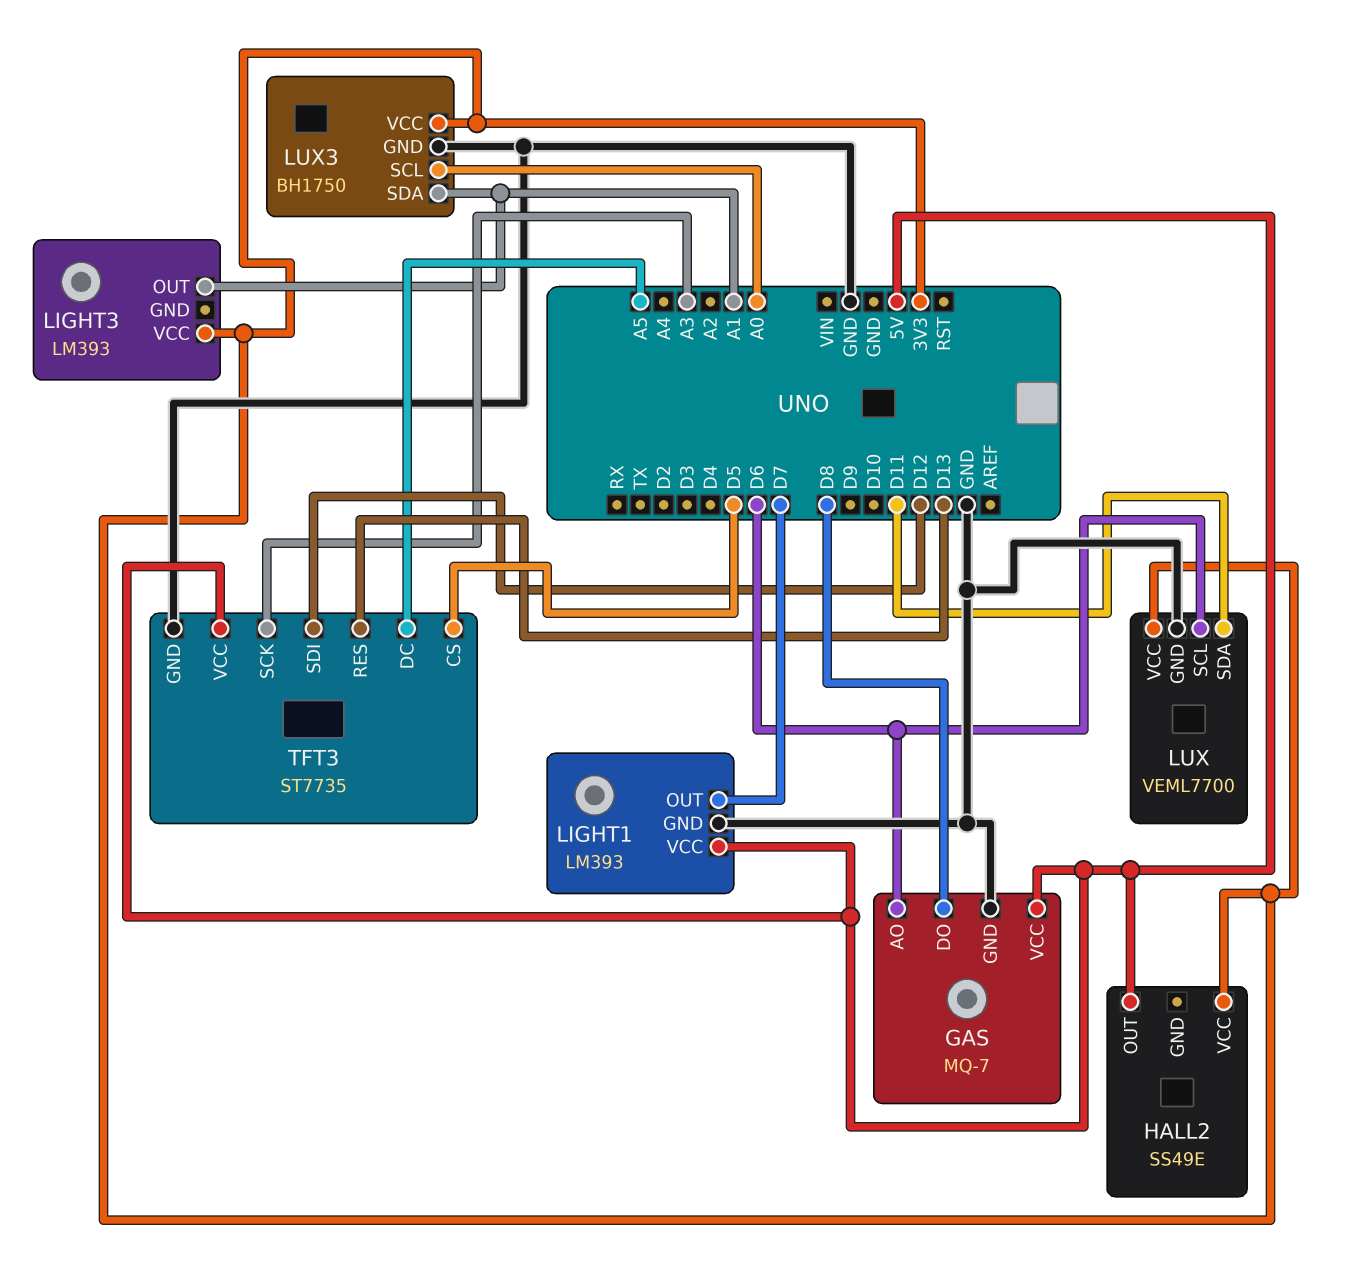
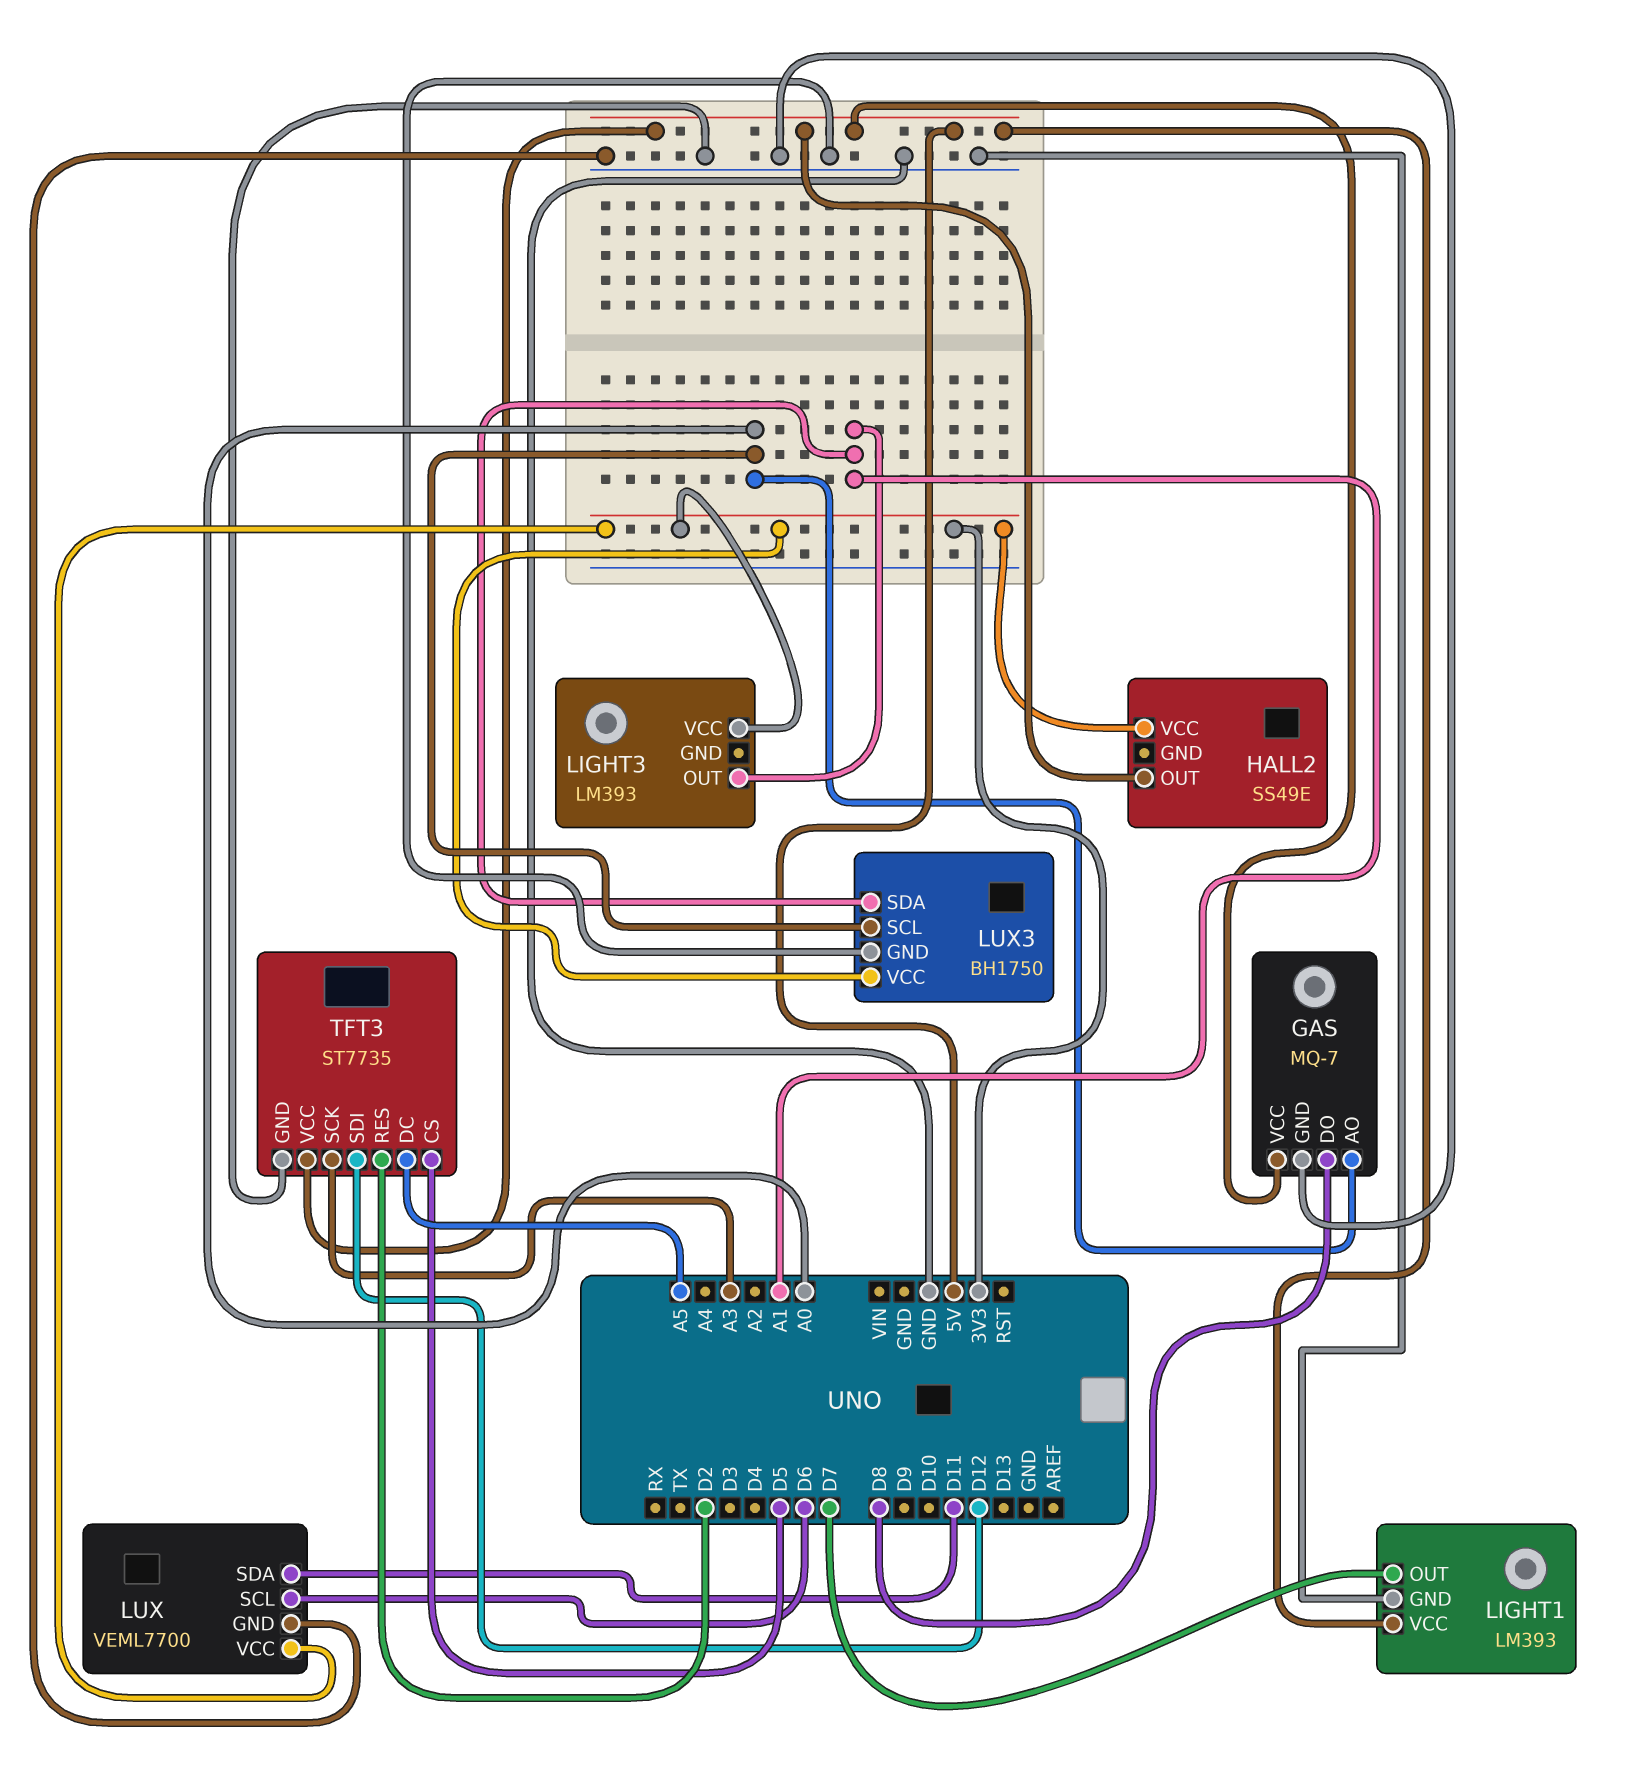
GAS pin AO: D6 -> A0
TFT3 pin RES: D13 -> D2

